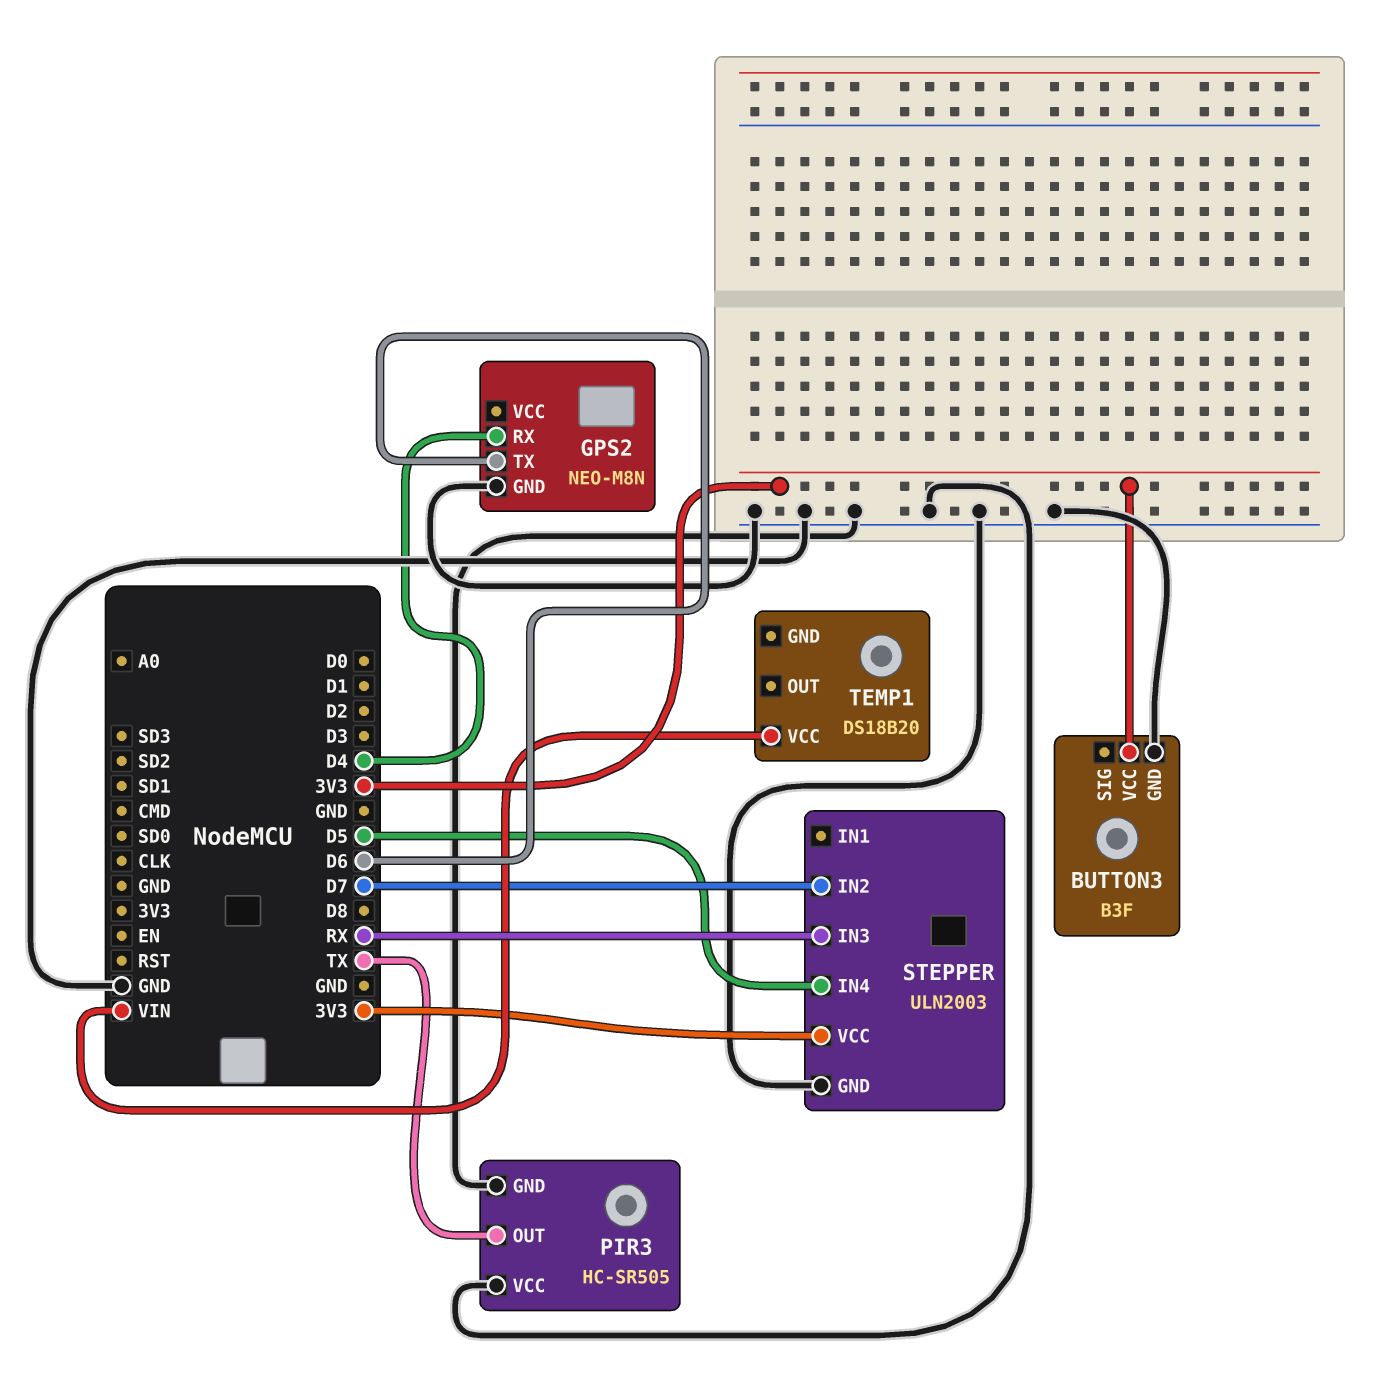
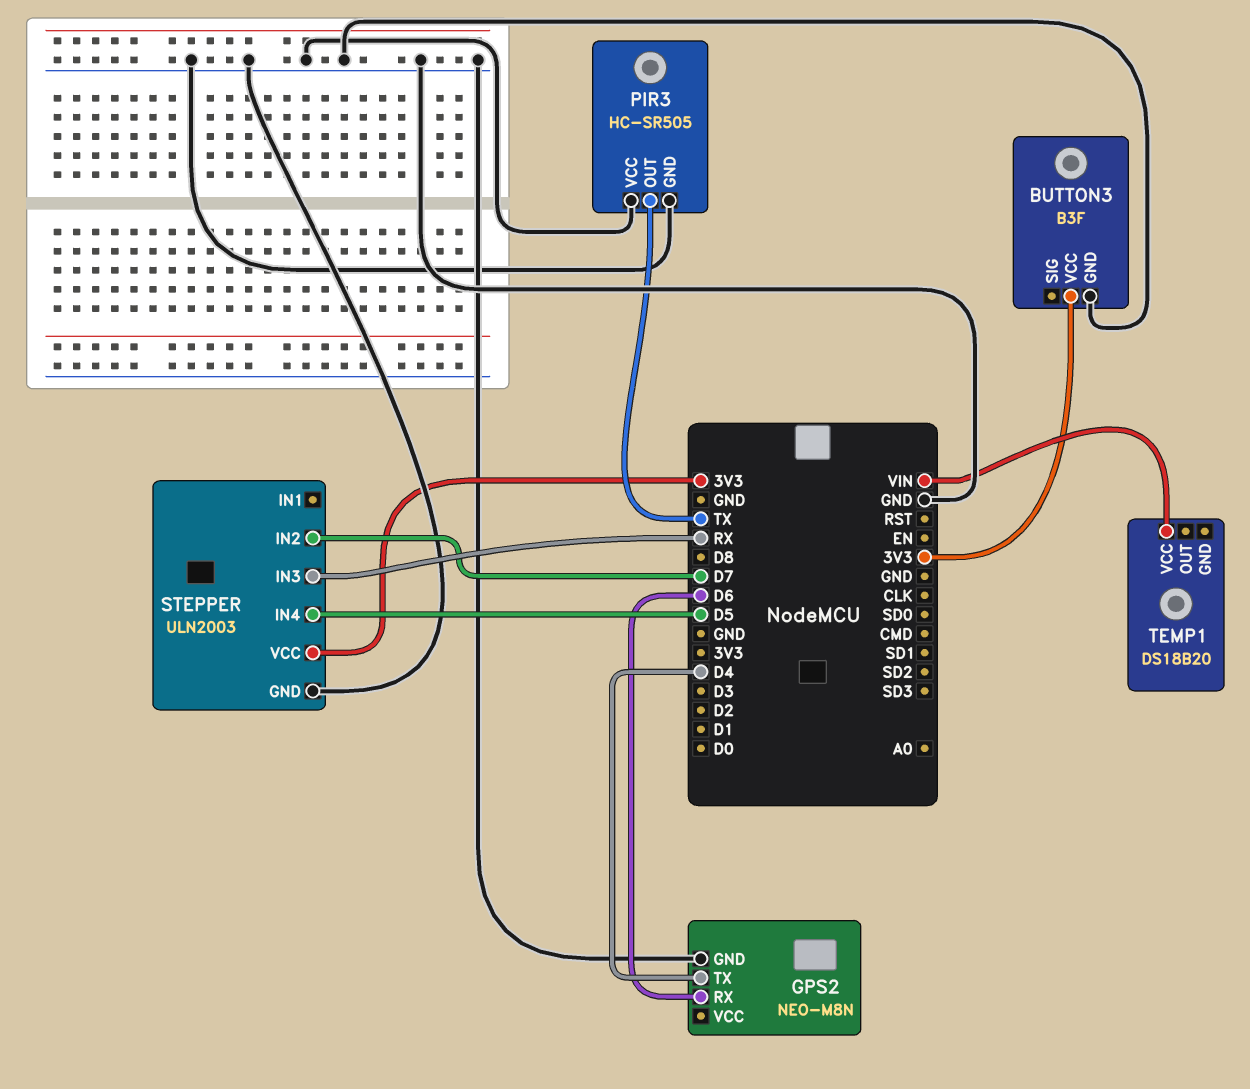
GPS2 pin RX: D4 -> D6
GPS2 pin TX: D6 -> D4

